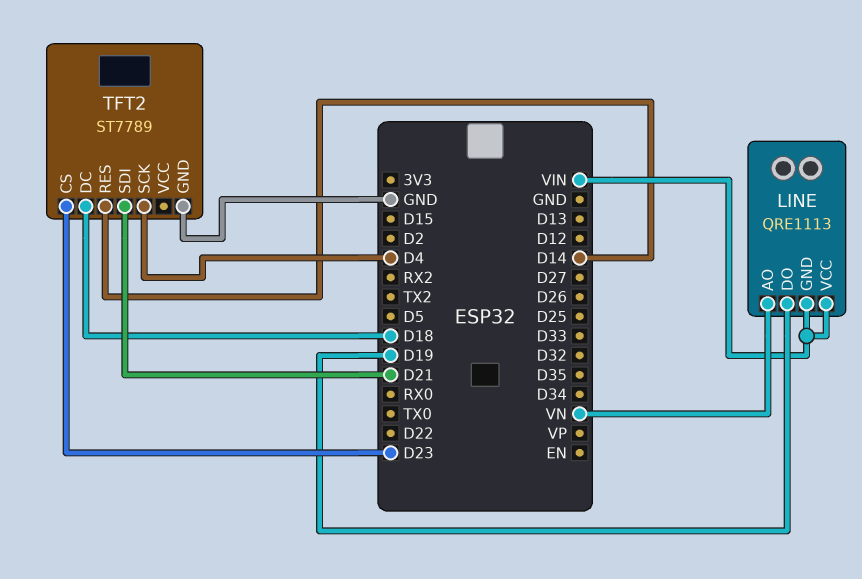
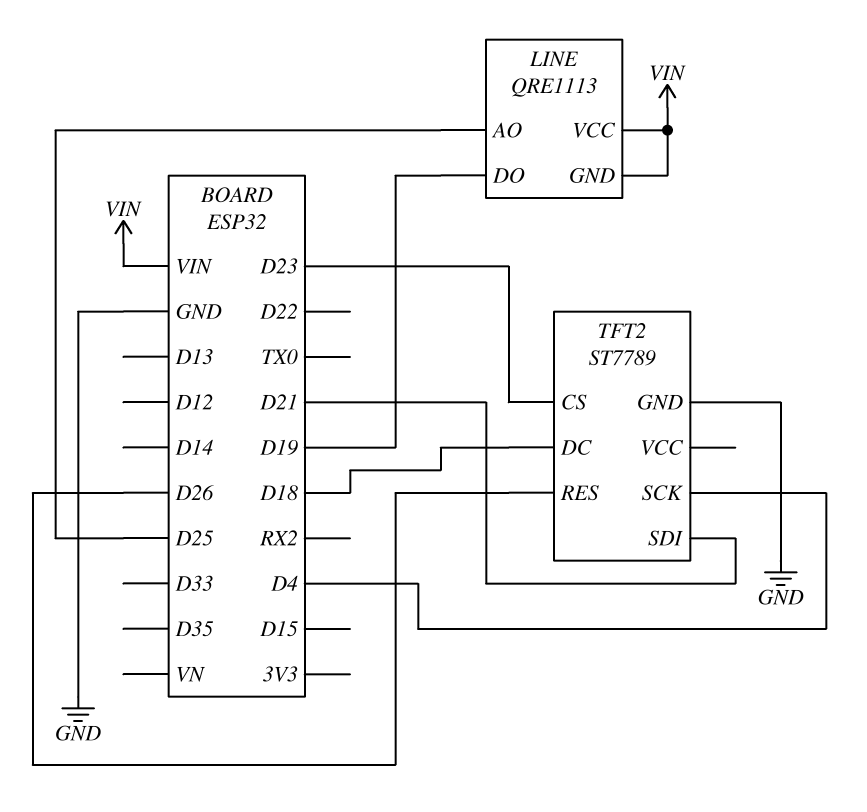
LINE pin AO: VN -> D25
TFT2 pin RES: D14 -> D26

